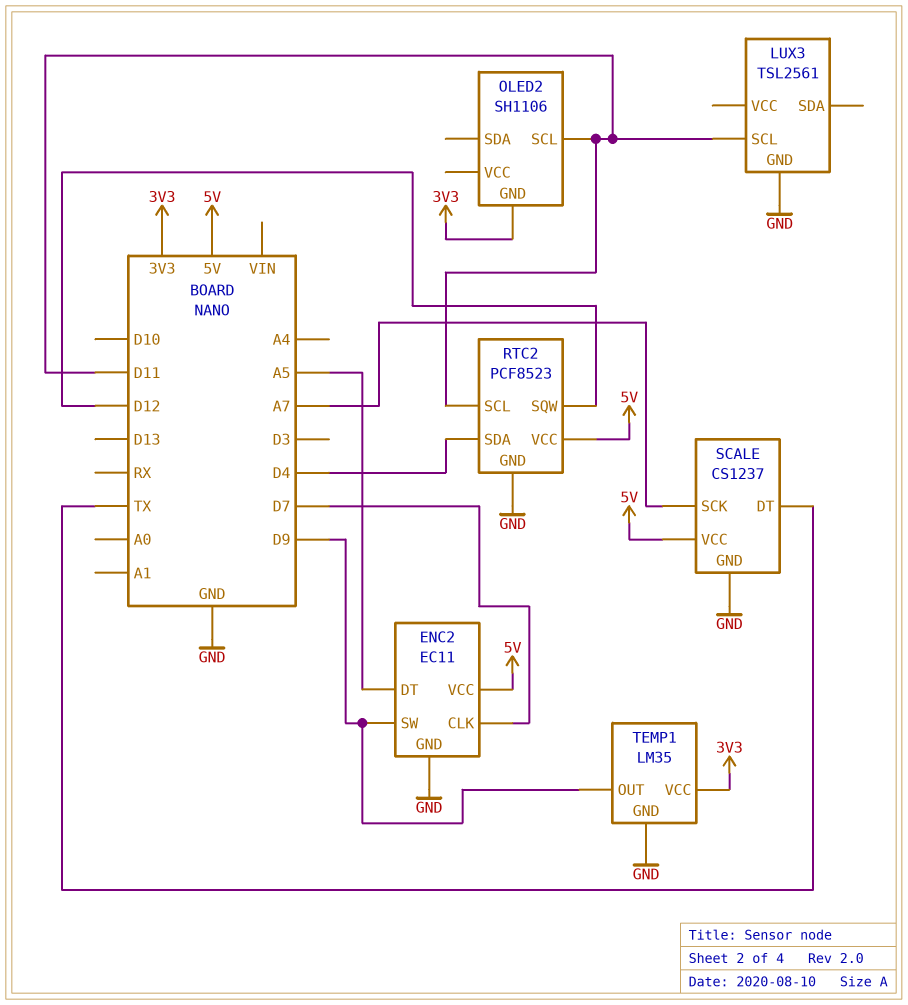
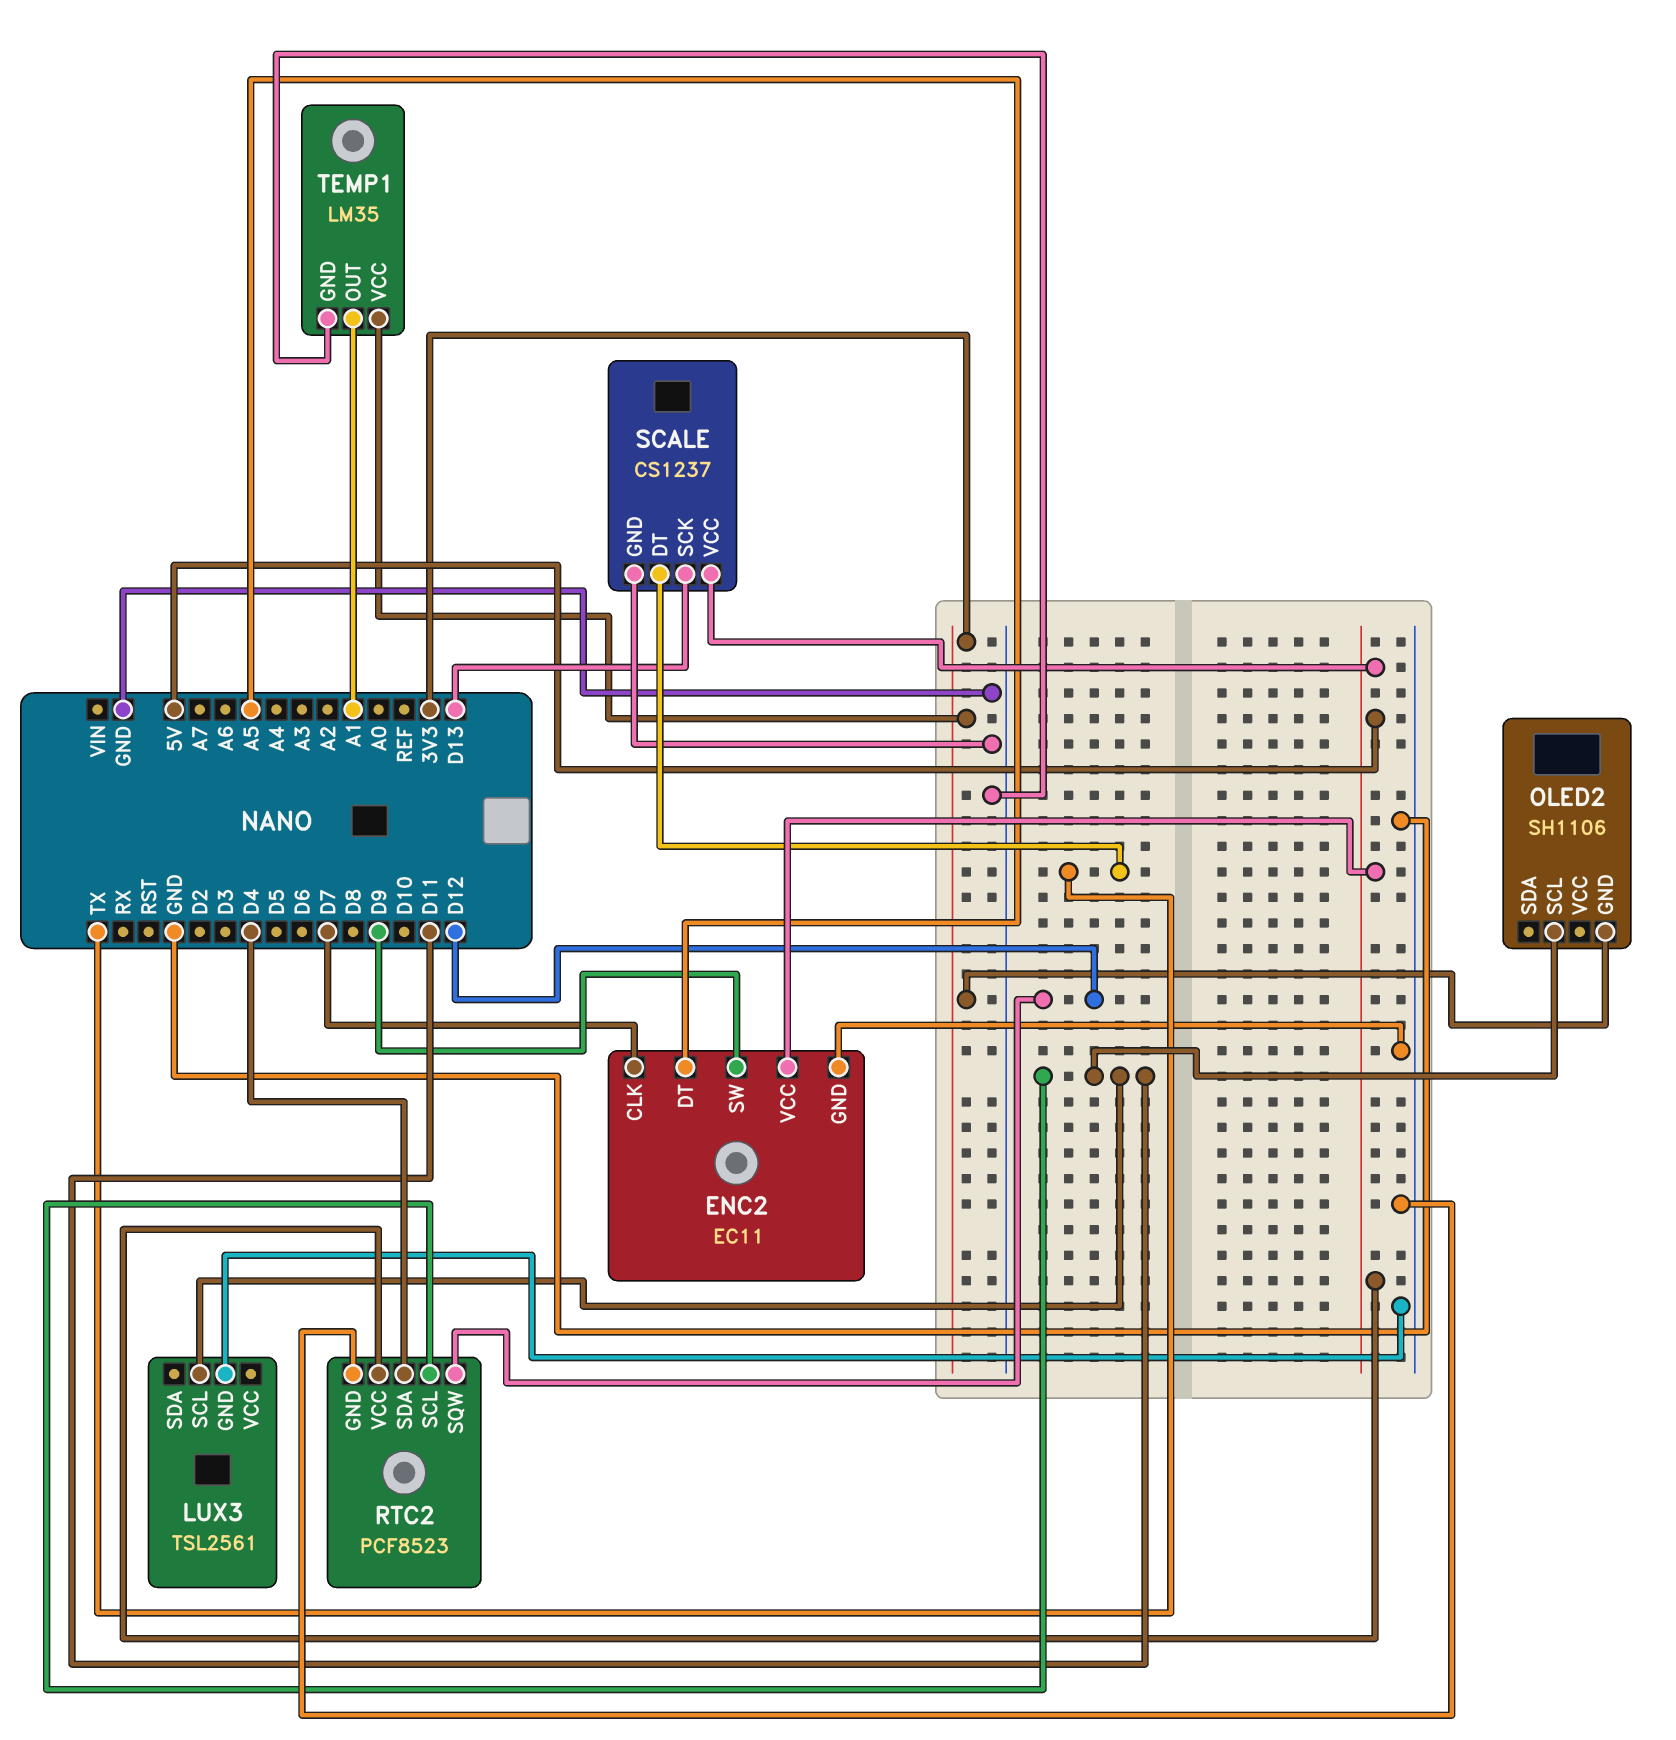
SCALE pin SCK: A7 -> D13
TEMP1 pin OUT: D9 -> A1

